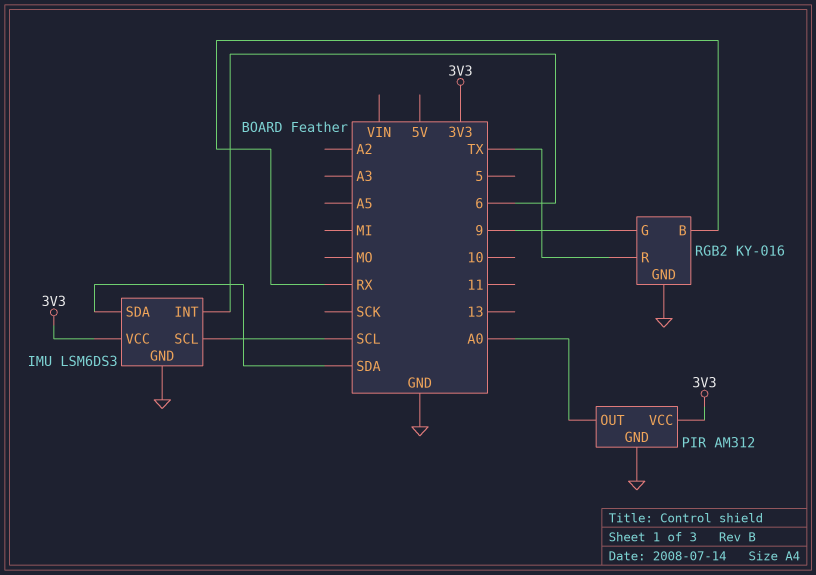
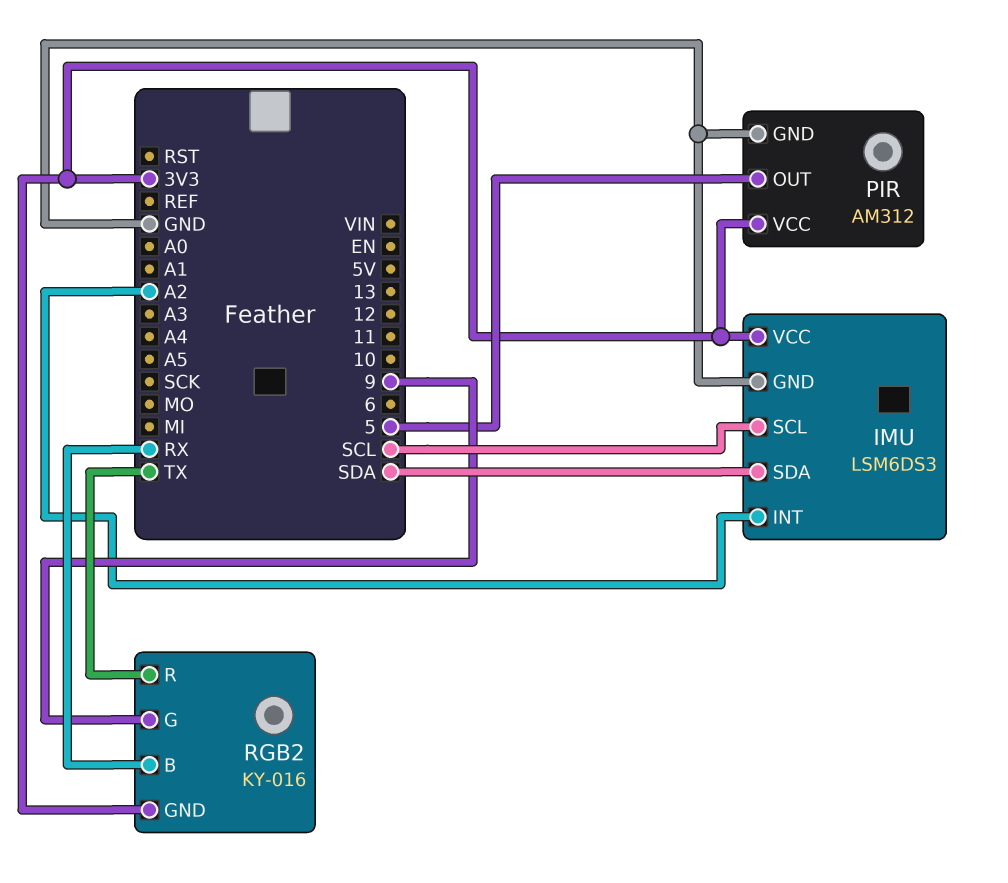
IMU pin INT: 6 -> A2
PIR pin OUT: A0 -> 5
RGB2 pin GND: GND -> 3V3

